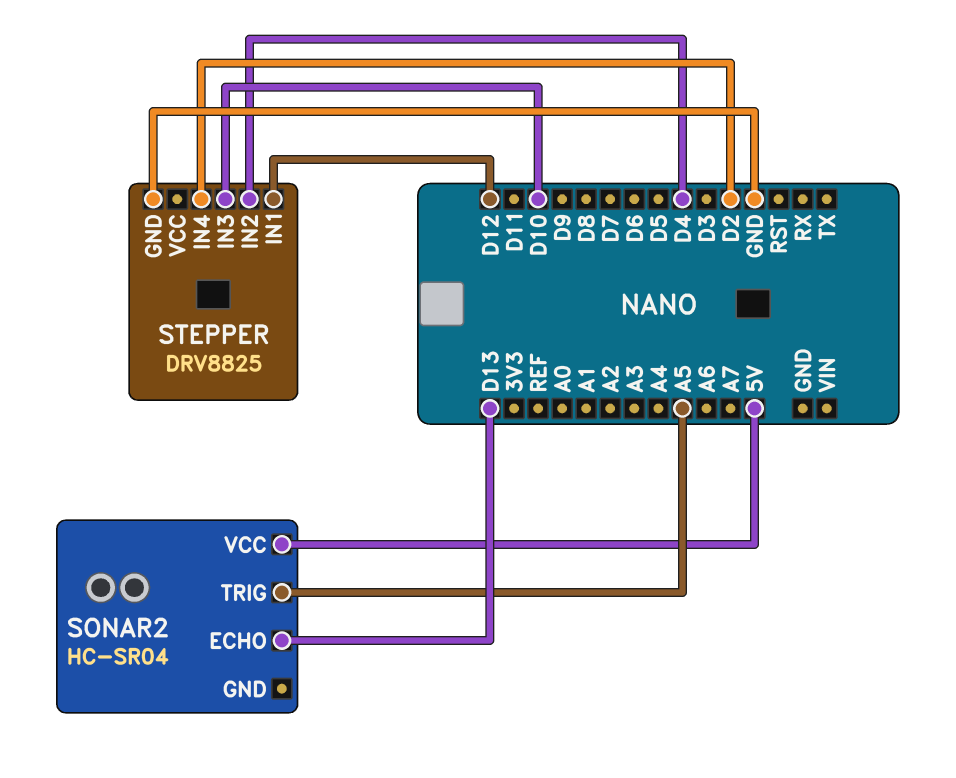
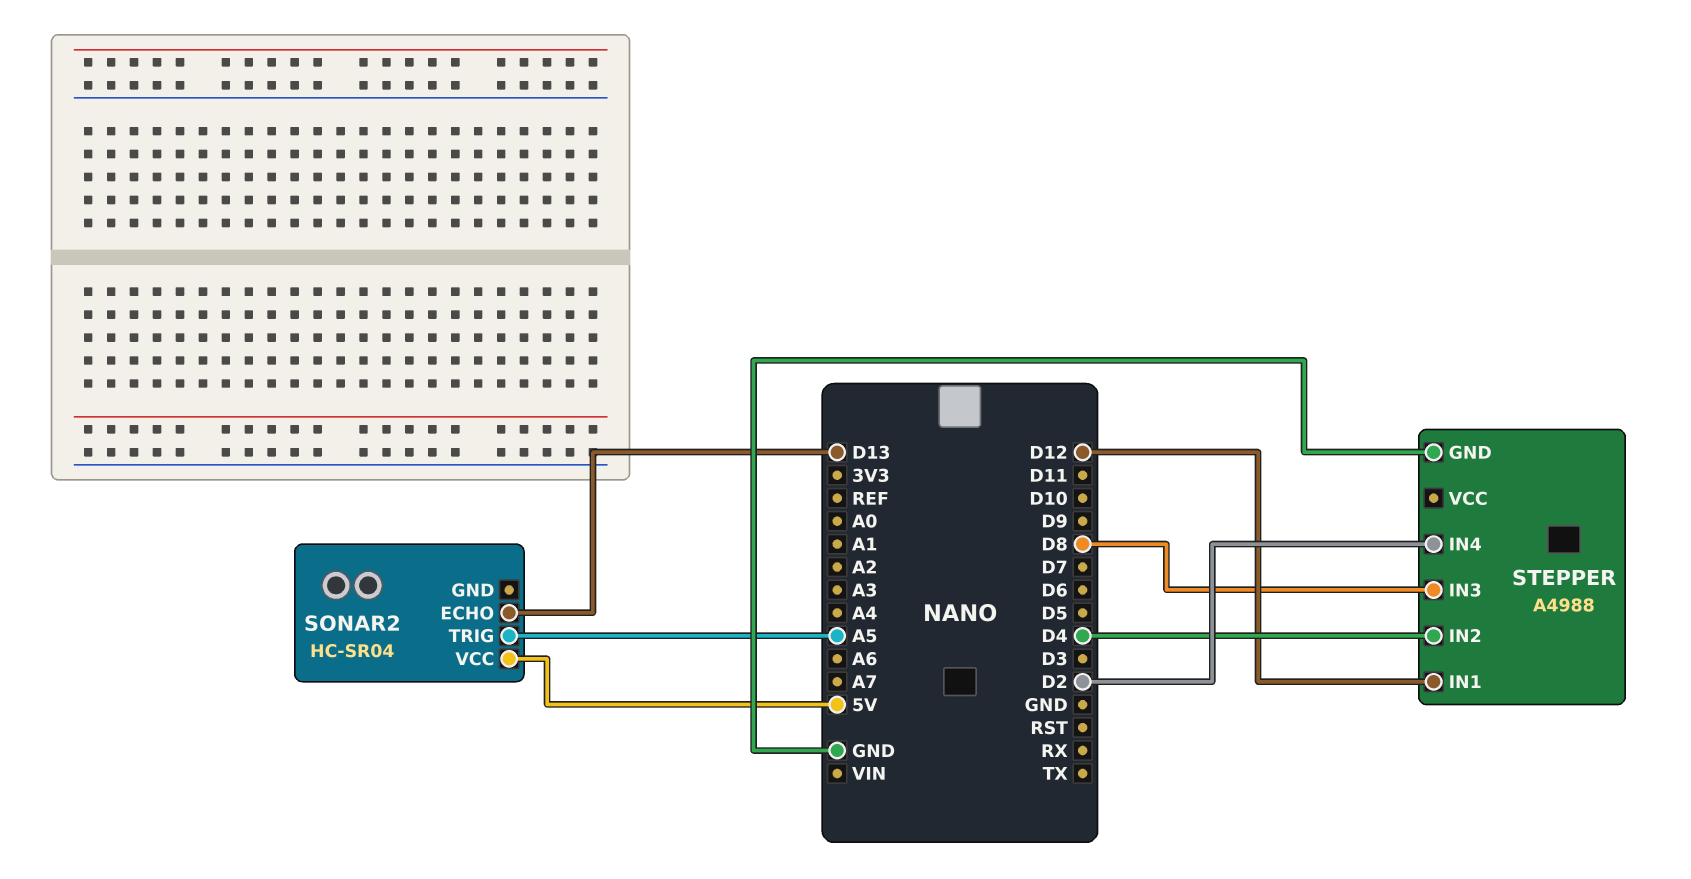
STEPPER: DRV8825 -> A4988
STEPPER pin IN3: D10 -> D8

